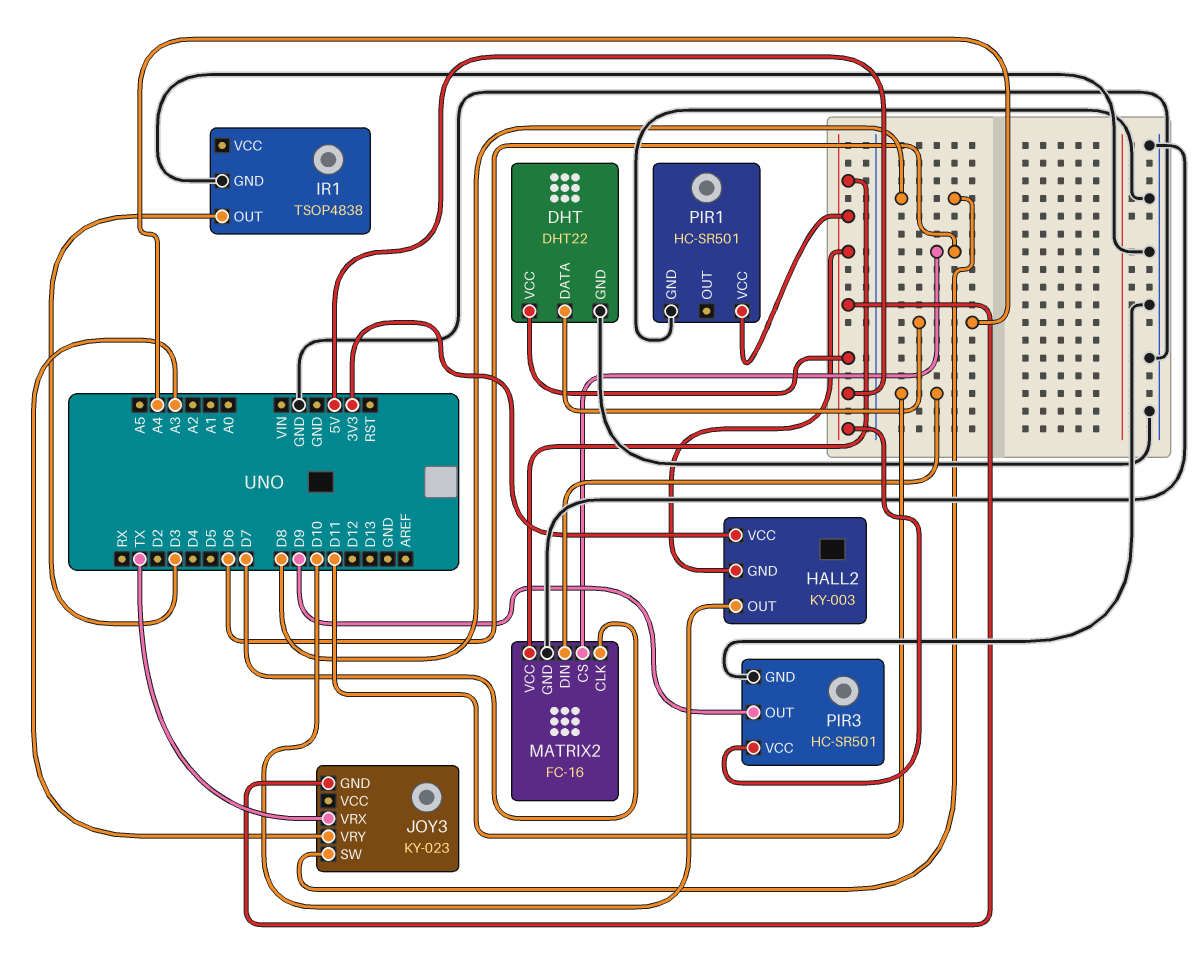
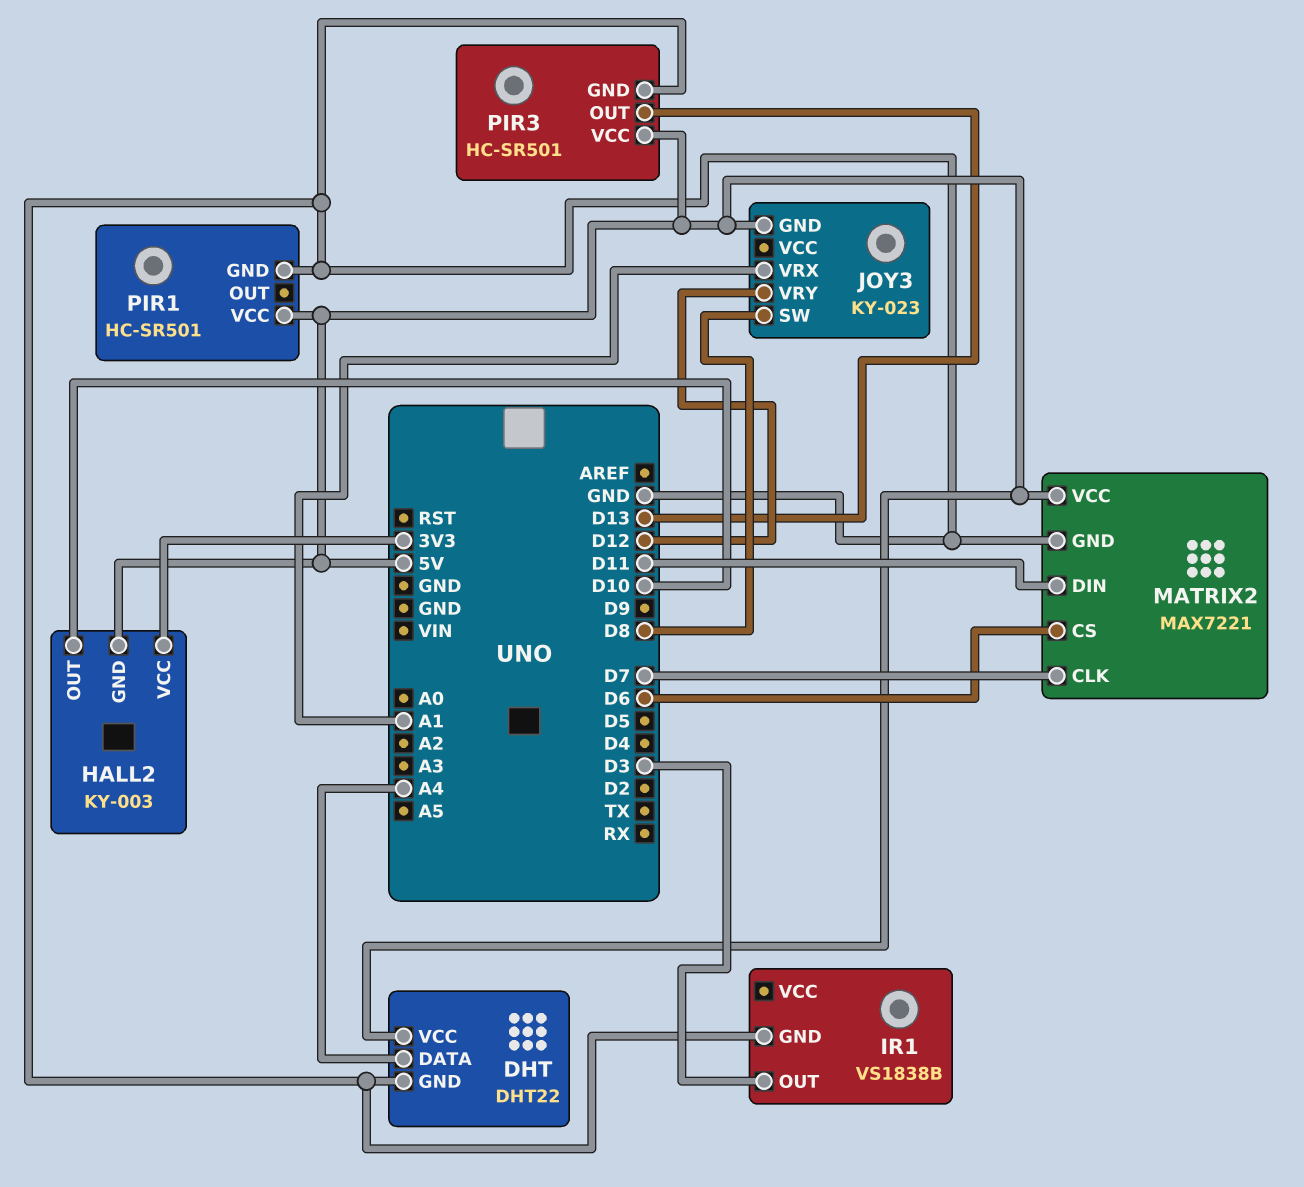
IR1: TSOP4838 -> VS1838B
JOY3 pin VRX: TX -> A1
JOY3 pin VRY: A3 -> D12
MATRIX2: FC-16 -> MAX7221
PIR3 pin OUT: D9 -> D13

